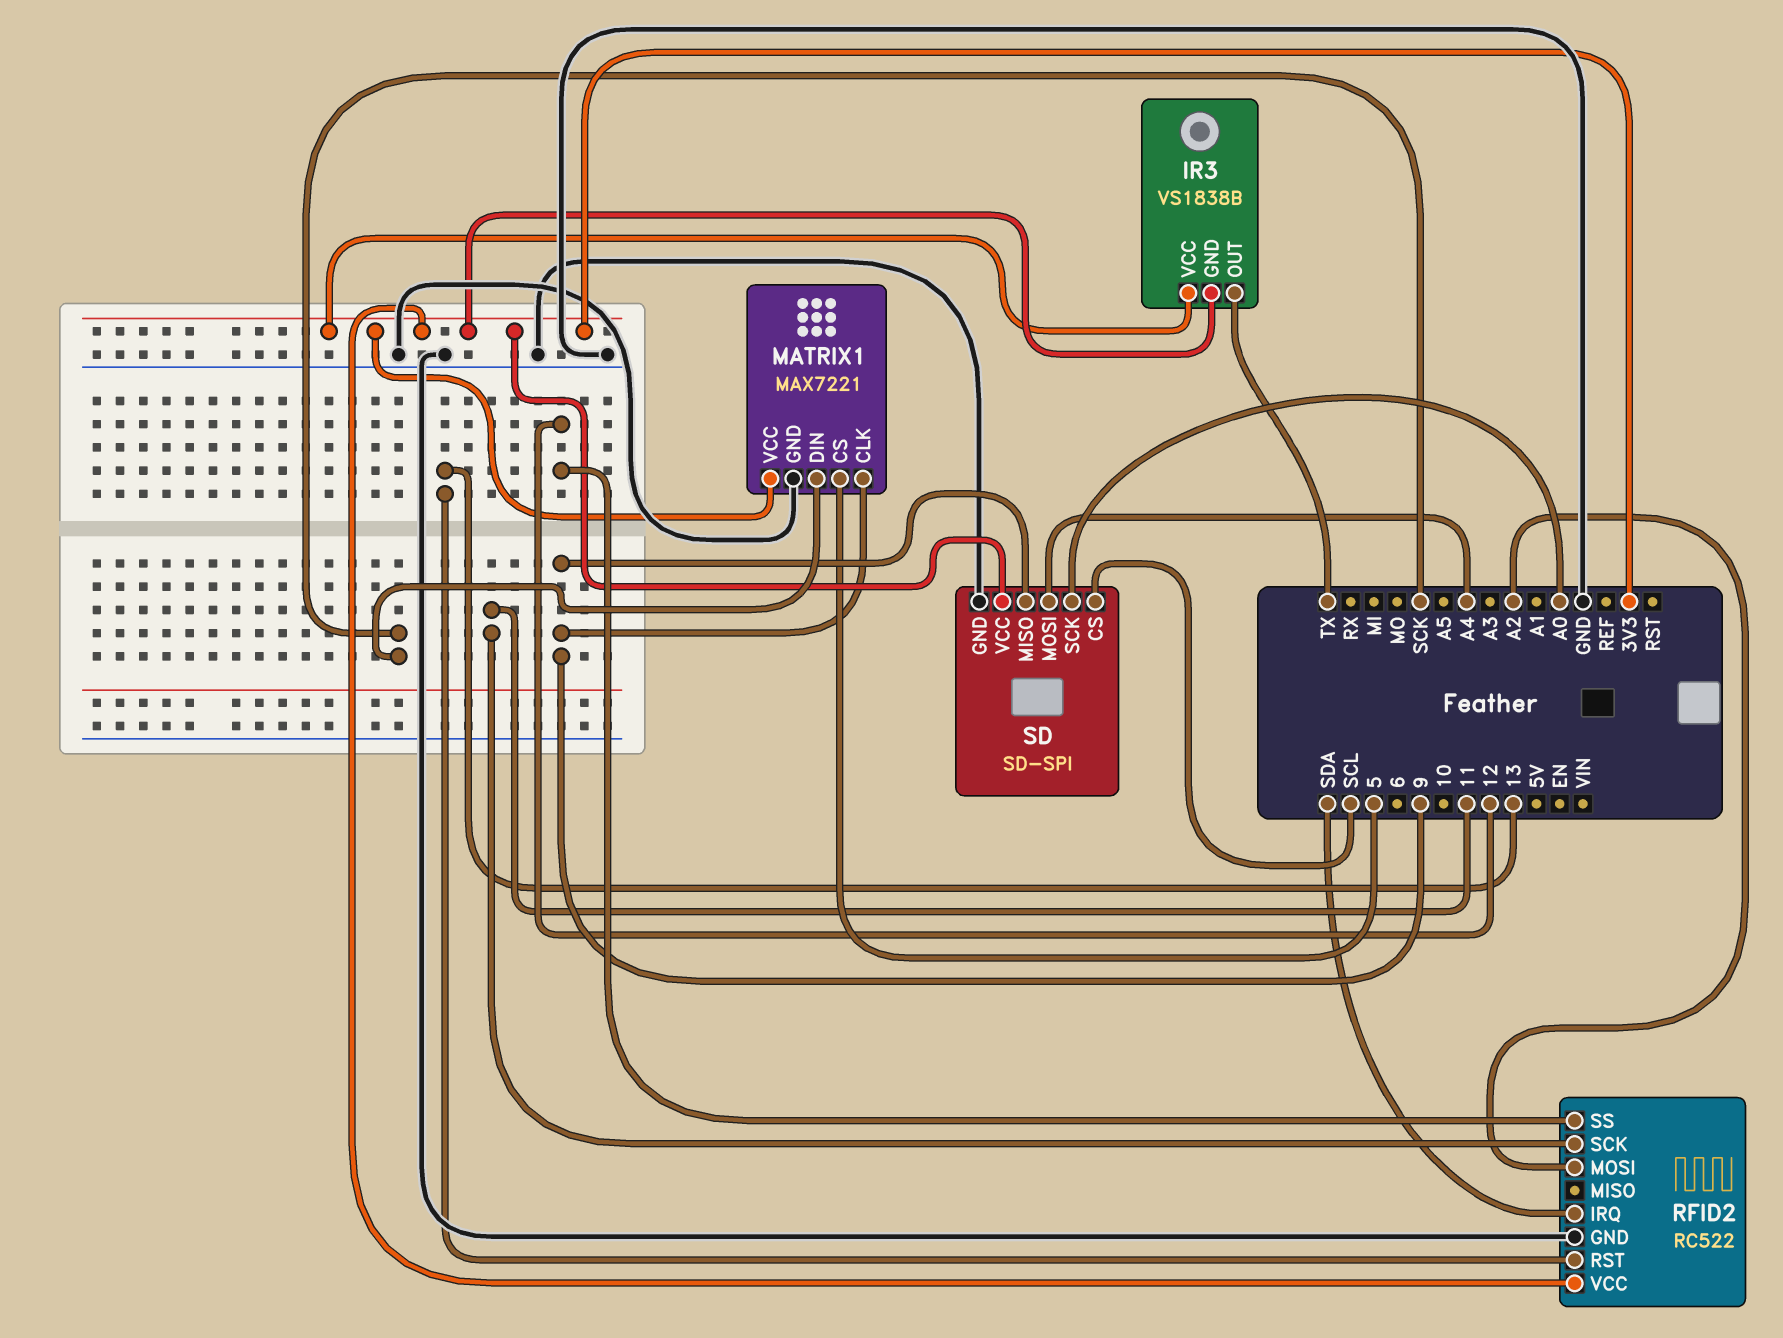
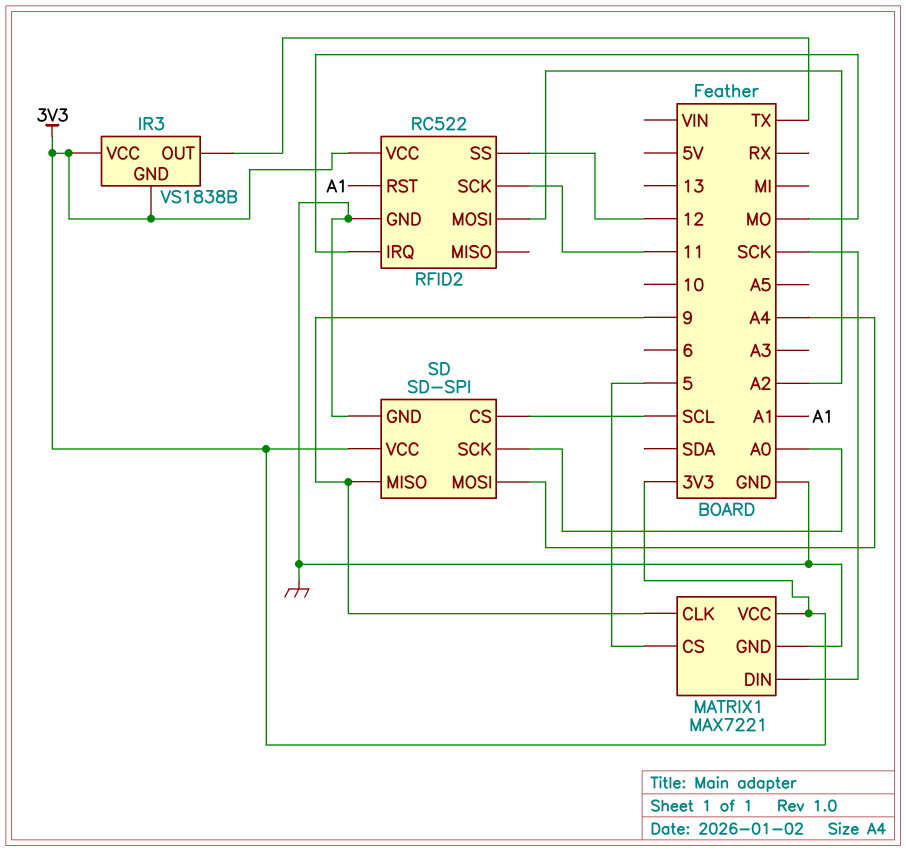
RFID2 pin IRQ: SDA -> MO
RFID2 pin RST: 13 -> A1

